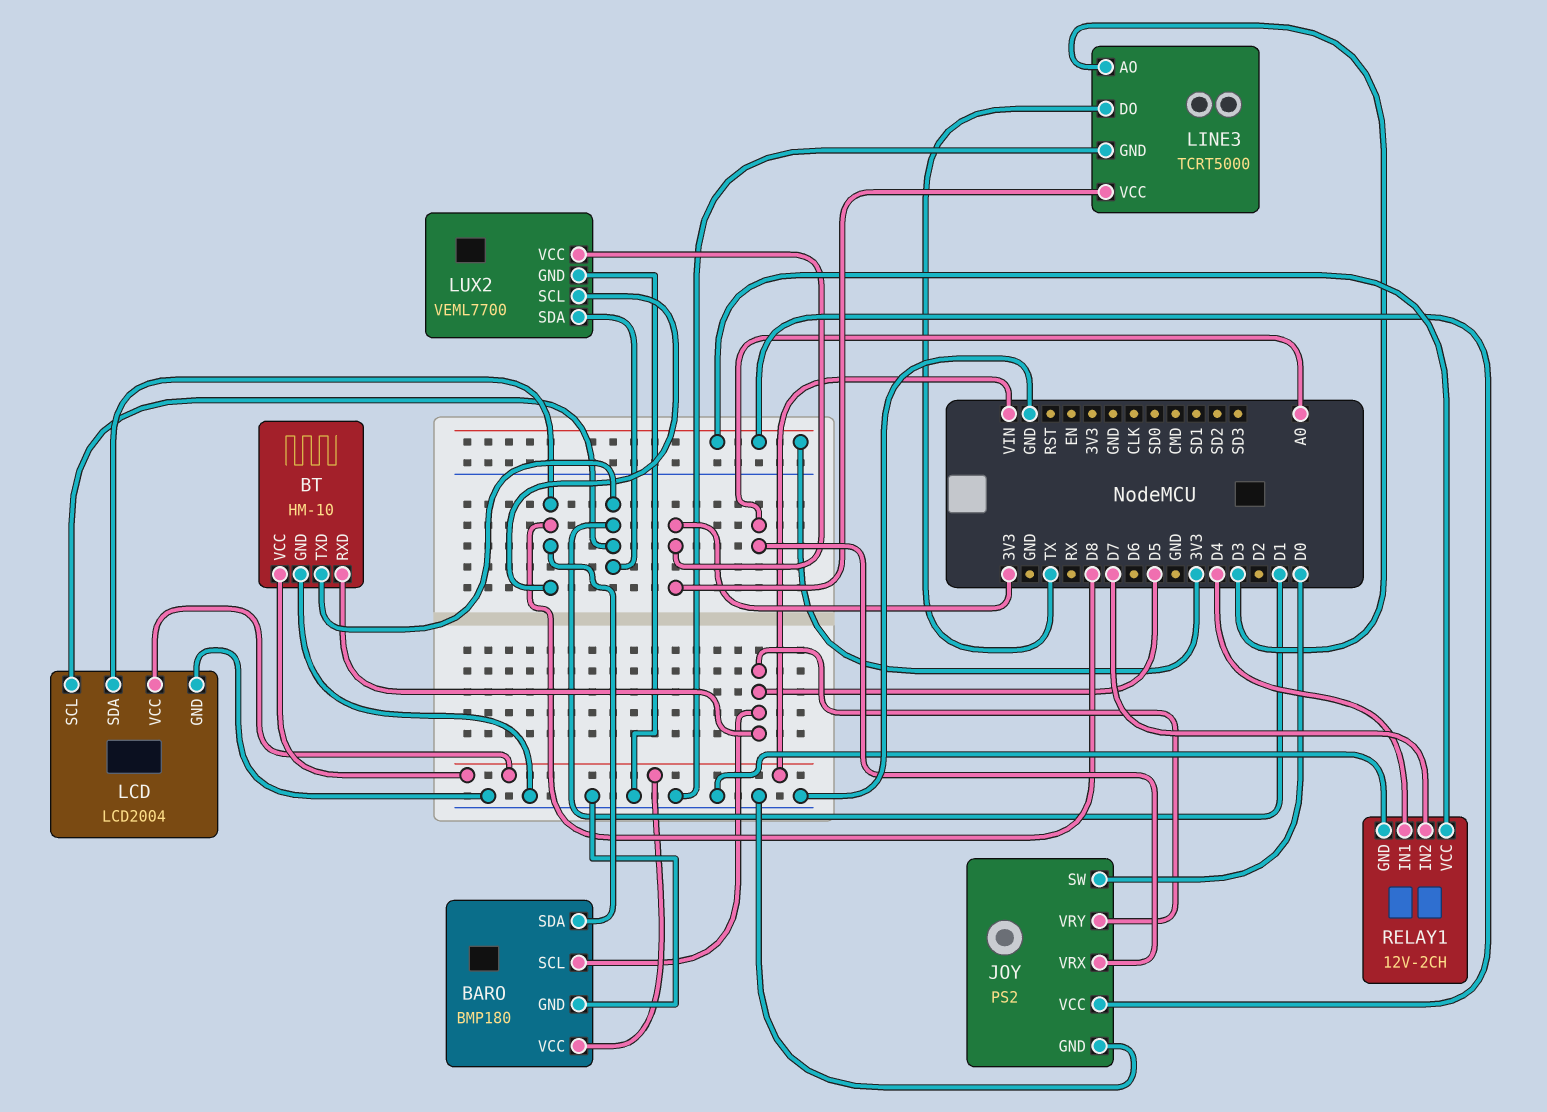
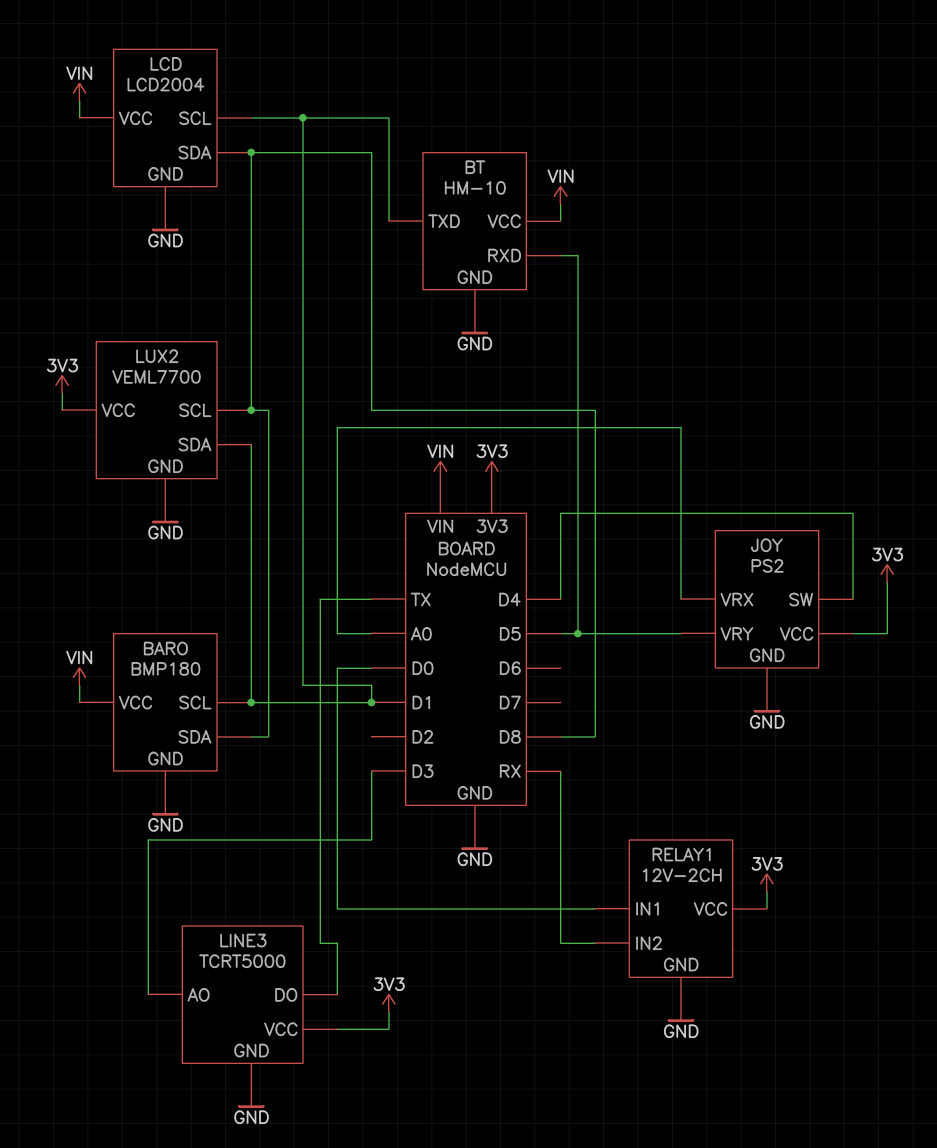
BARO pin SCL: D5 -> D1
JOY pin SW: D0 -> D4
RELAY1 pin IN1: D4 -> D0
RELAY1 pin IN2: D7 -> RX

